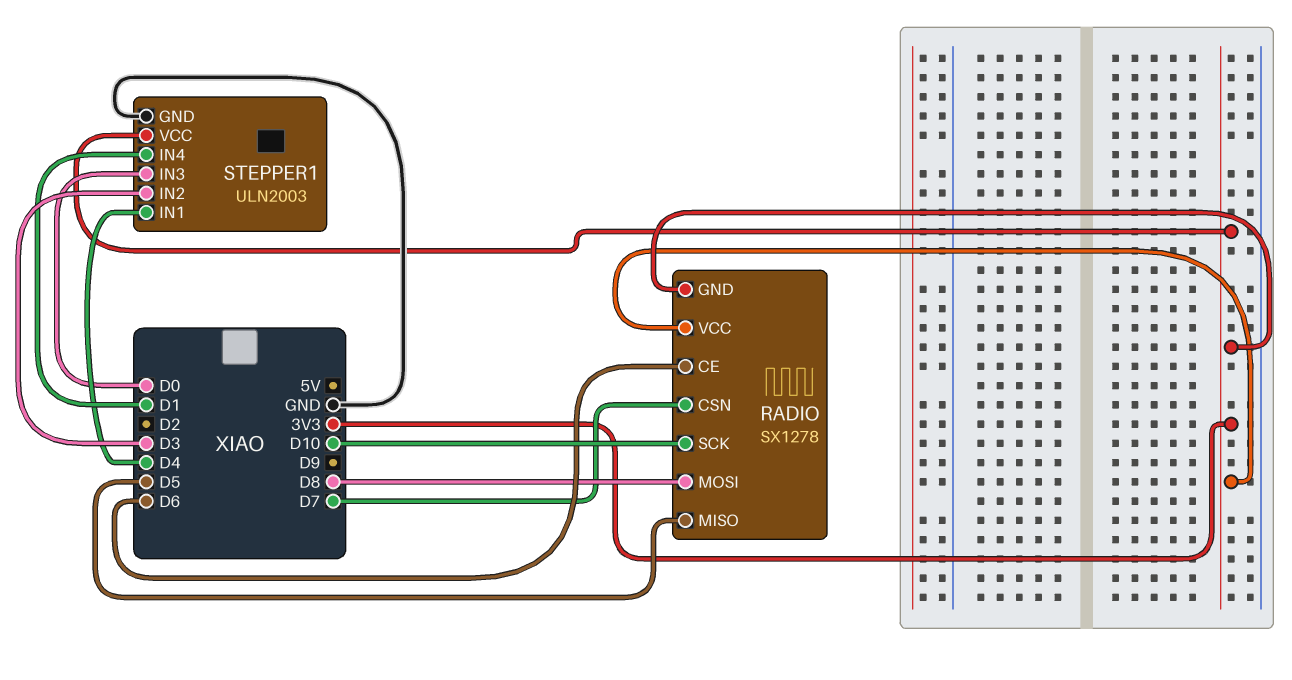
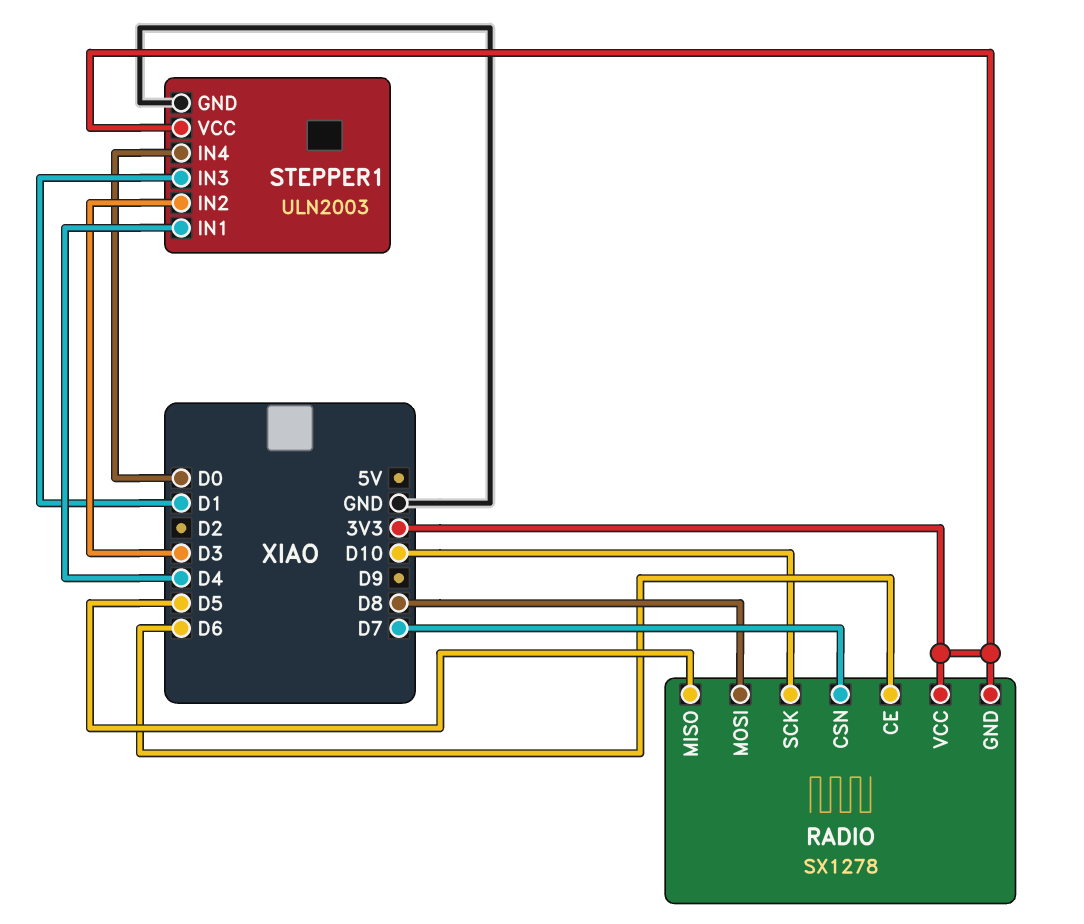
STEPPER1 pin IN3: D0 -> D1
STEPPER1 pin IN4: D1 -> D0

